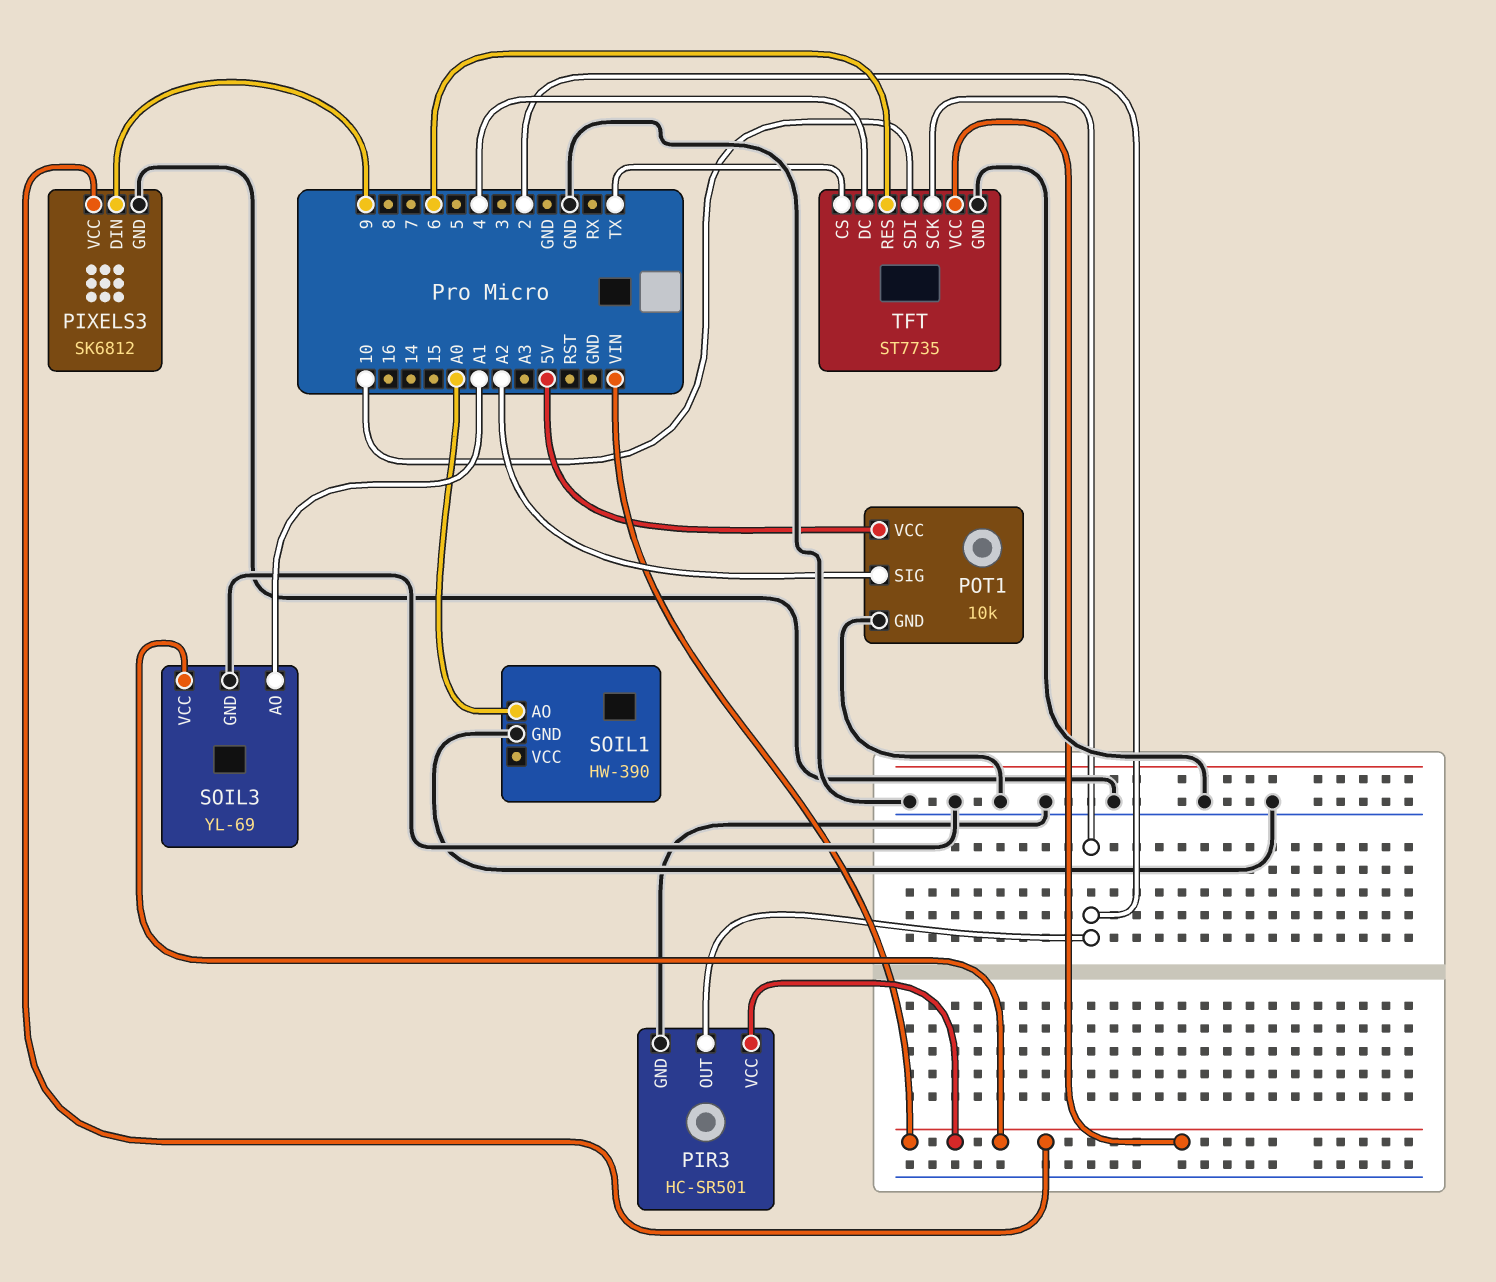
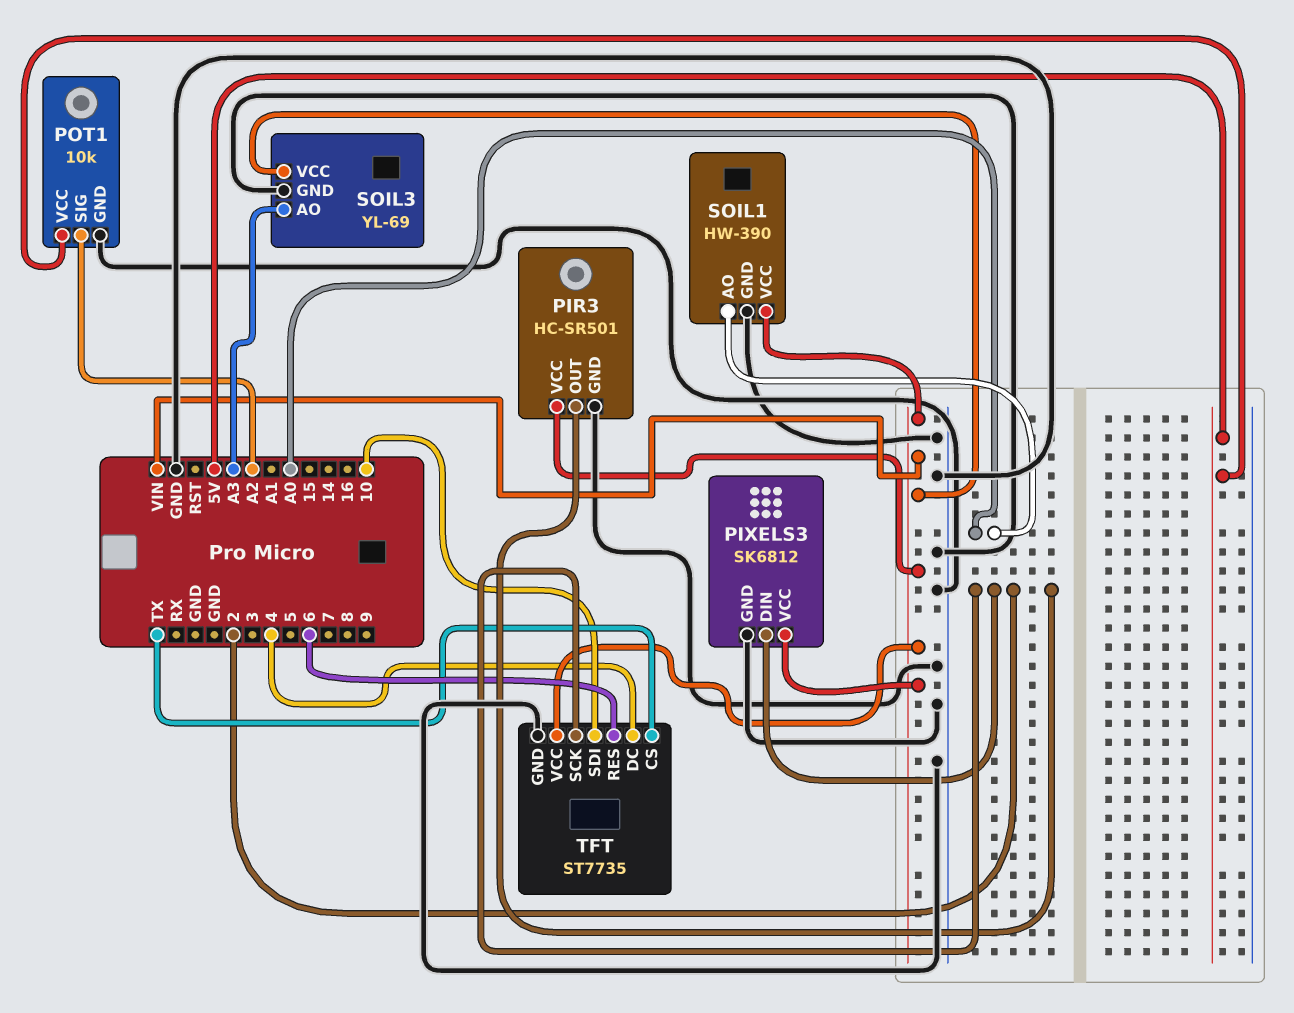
PIXELS3 pin DIN: 9 -> 2
SOIL1 pin VCC: none -> VIN
SOIL3 pin AO: A1 -> A3

